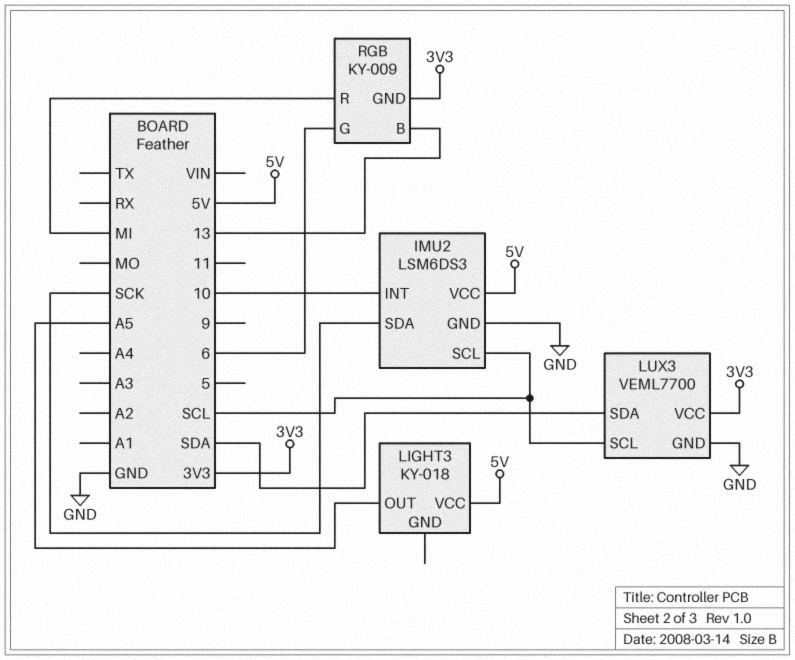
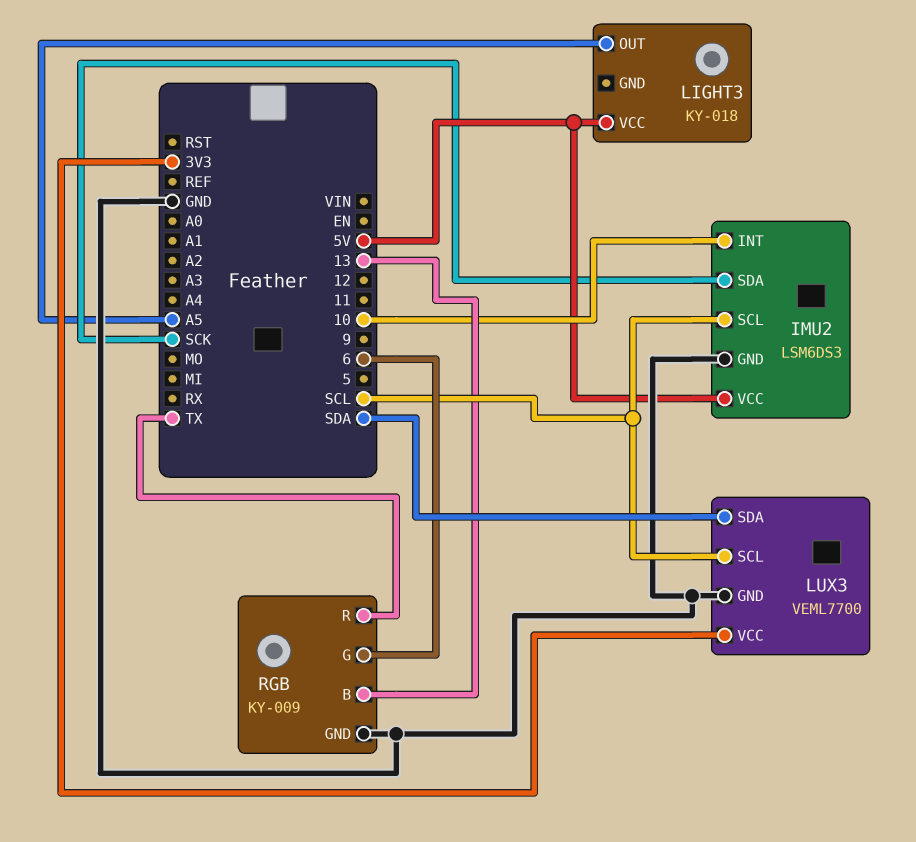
RGB pin GND: 3V3 -> GND
RGB pin R: MI -> TX

